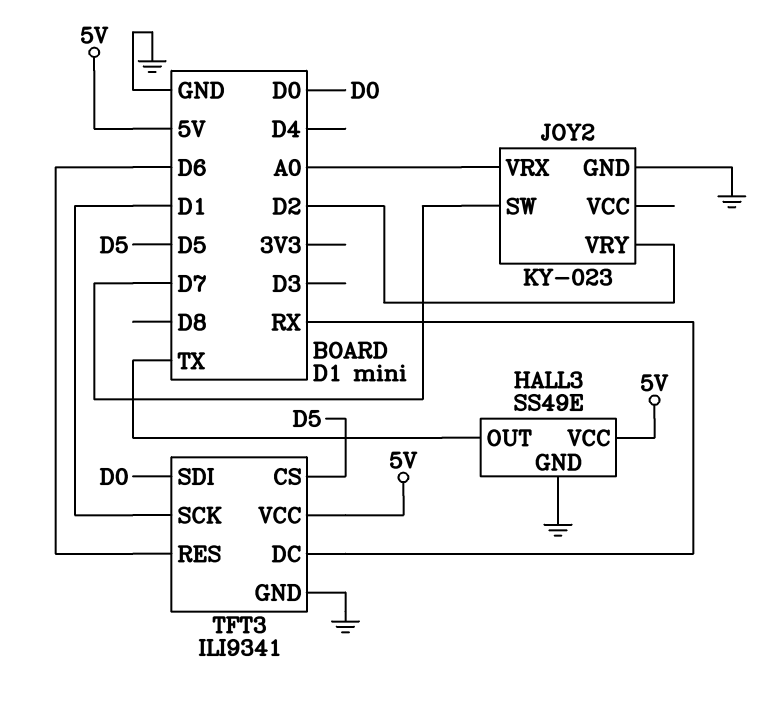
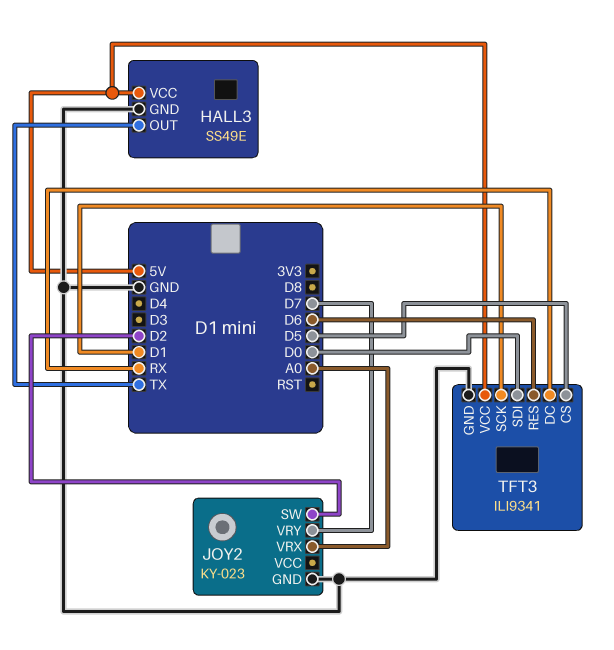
JOY2 pin SW: D7 -> D2
JOY2 pin VRY: D2 -> D7

